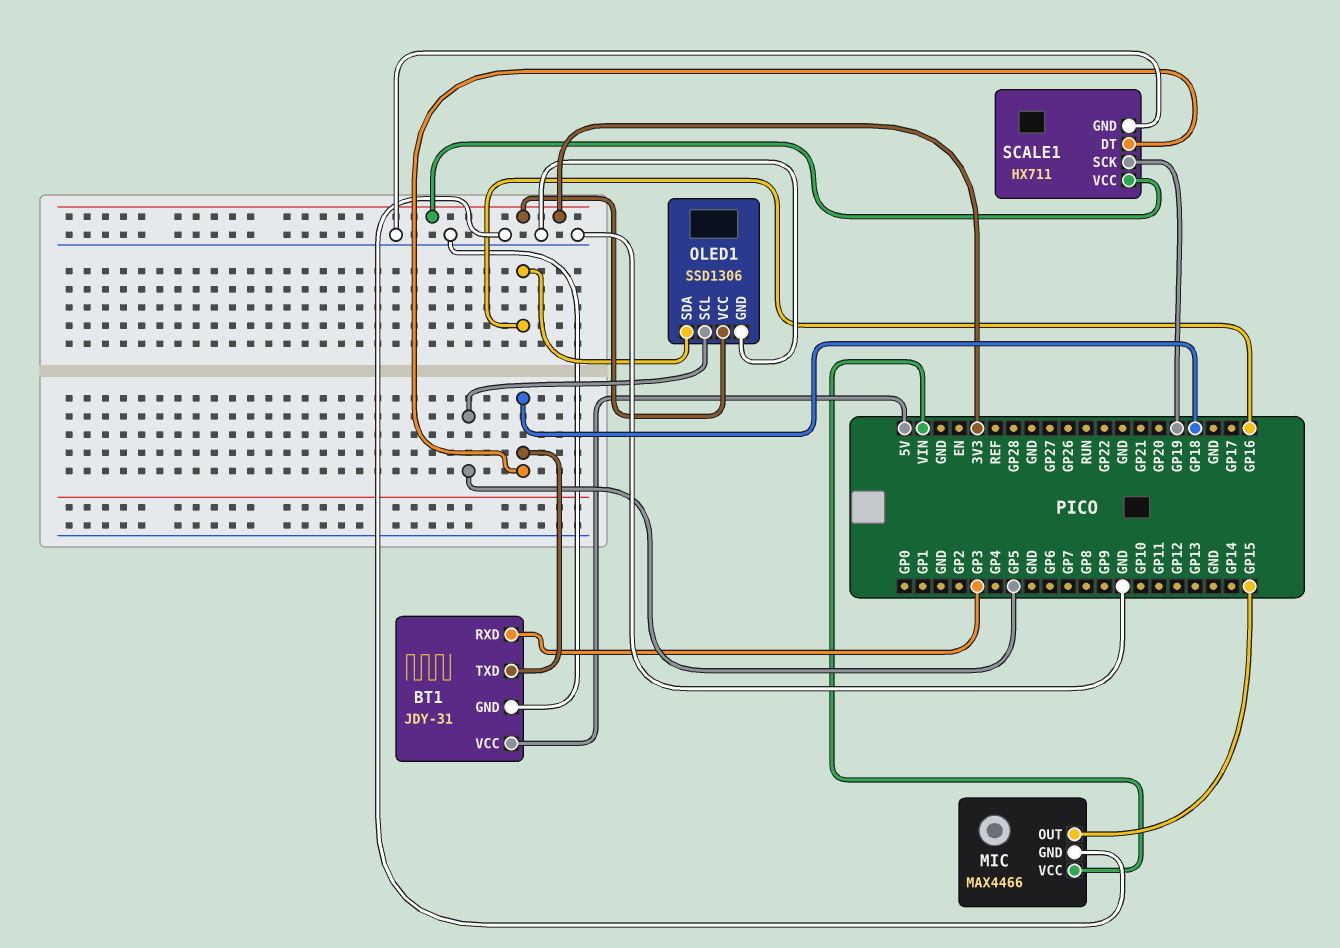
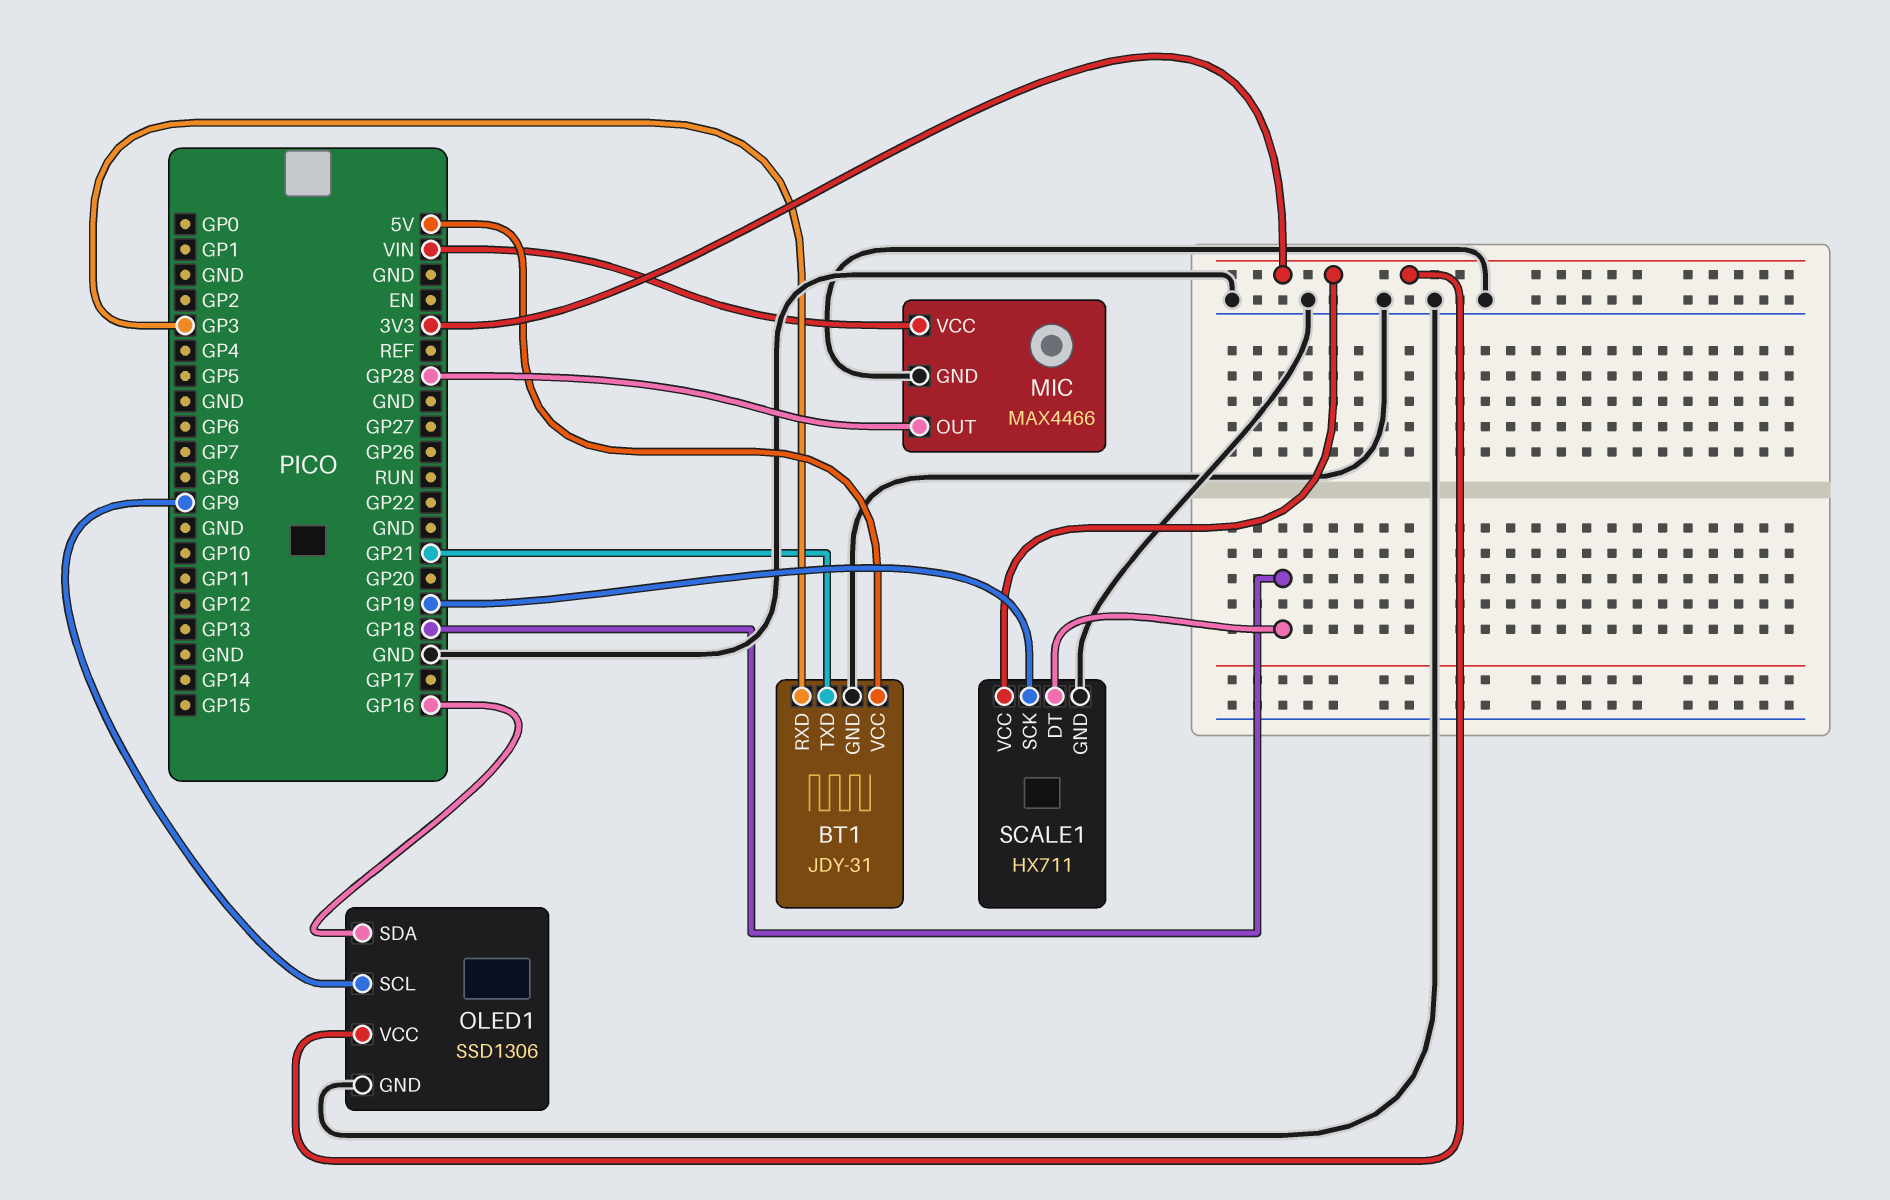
BT1 pin TXD: GP18 -> GP21
MIC pin OUT: GP15 -> GP28
OLED1 pin SCL: GP5 -> GP9

